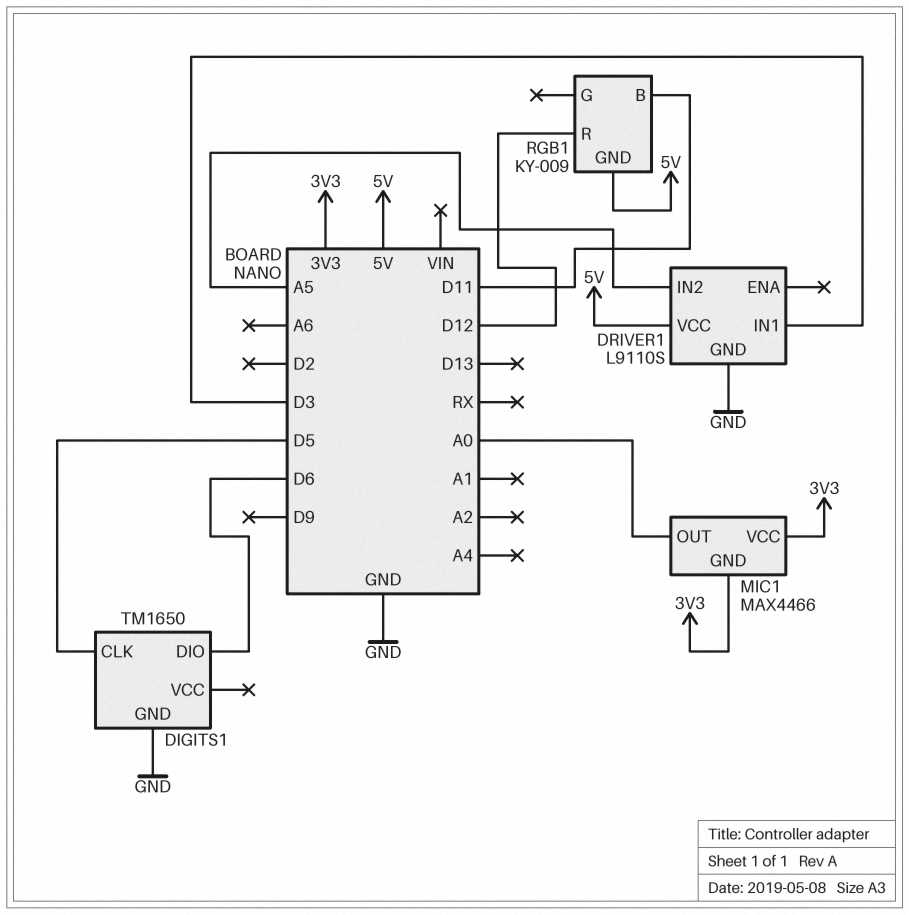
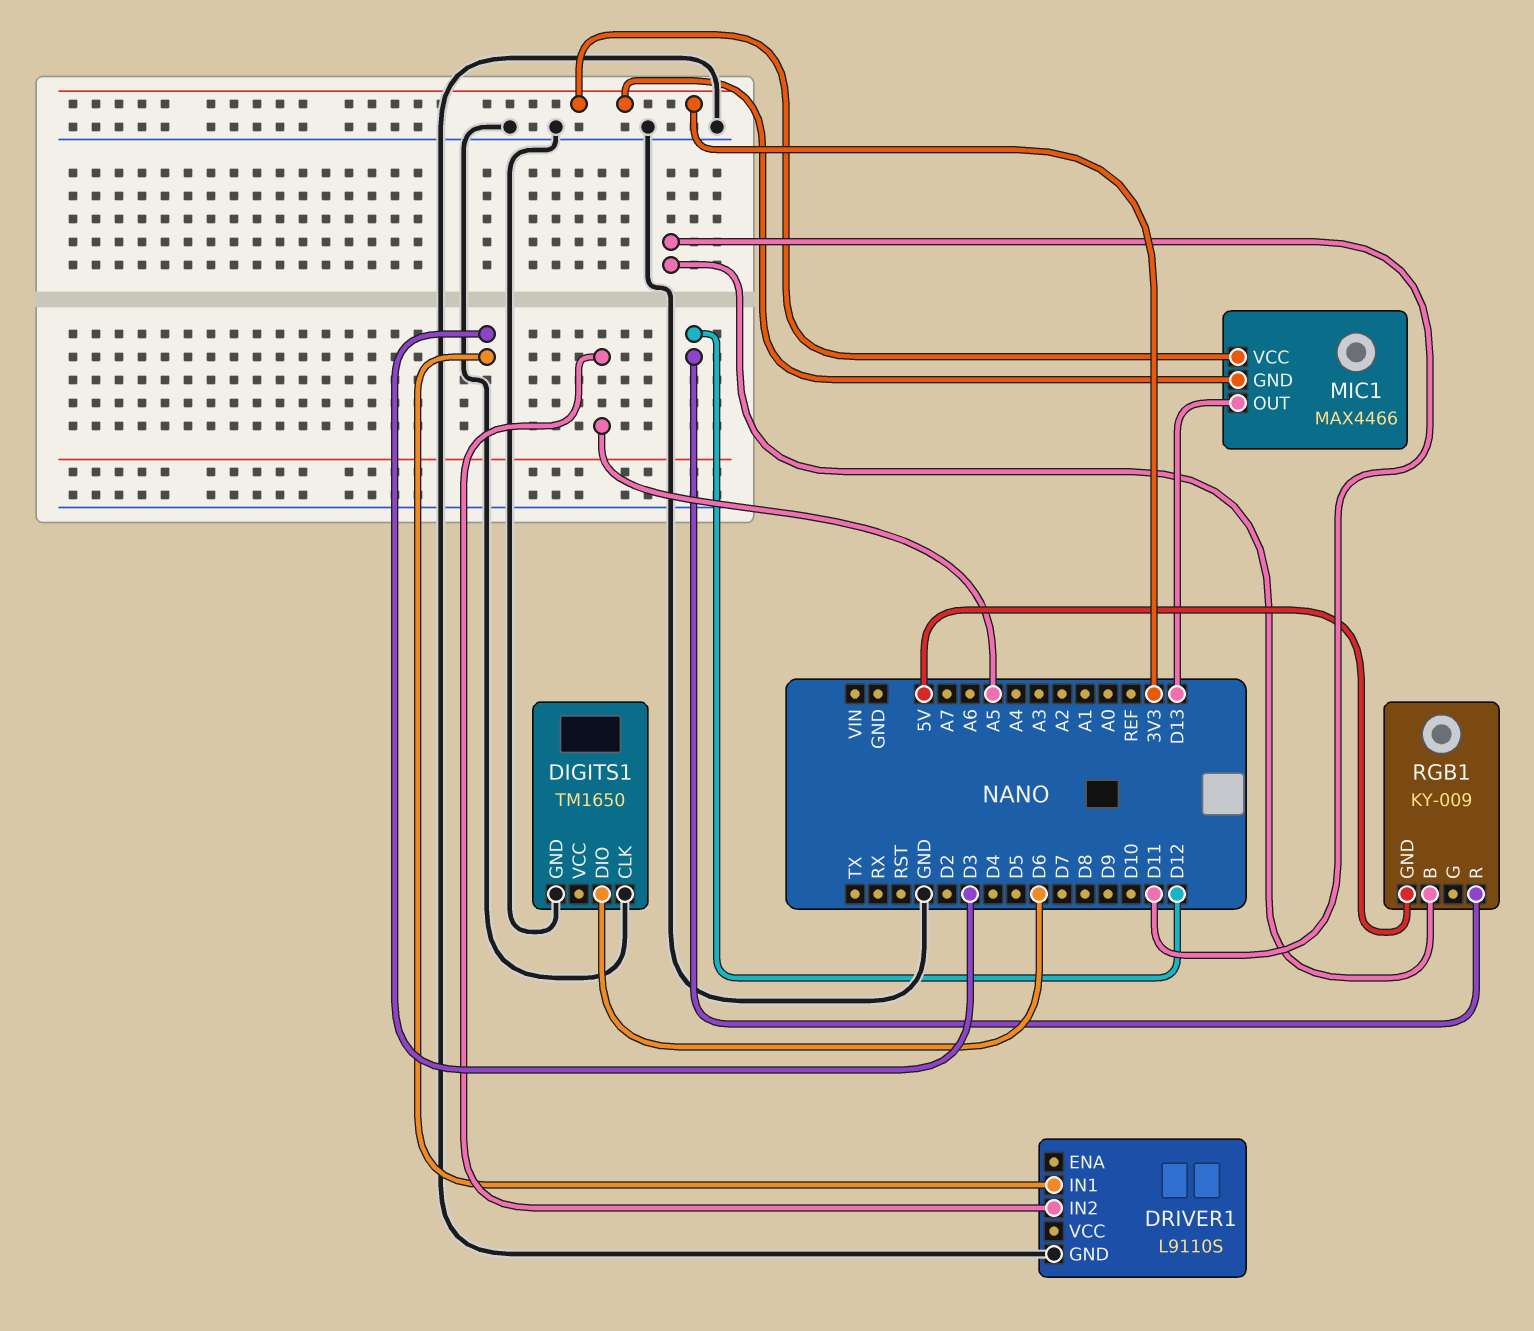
DIGITS1 pin CLK: D5 -> GND
DRIVER1 pin VCC: 5V -> none
MIC1 pin OUT: A0 -> D13

